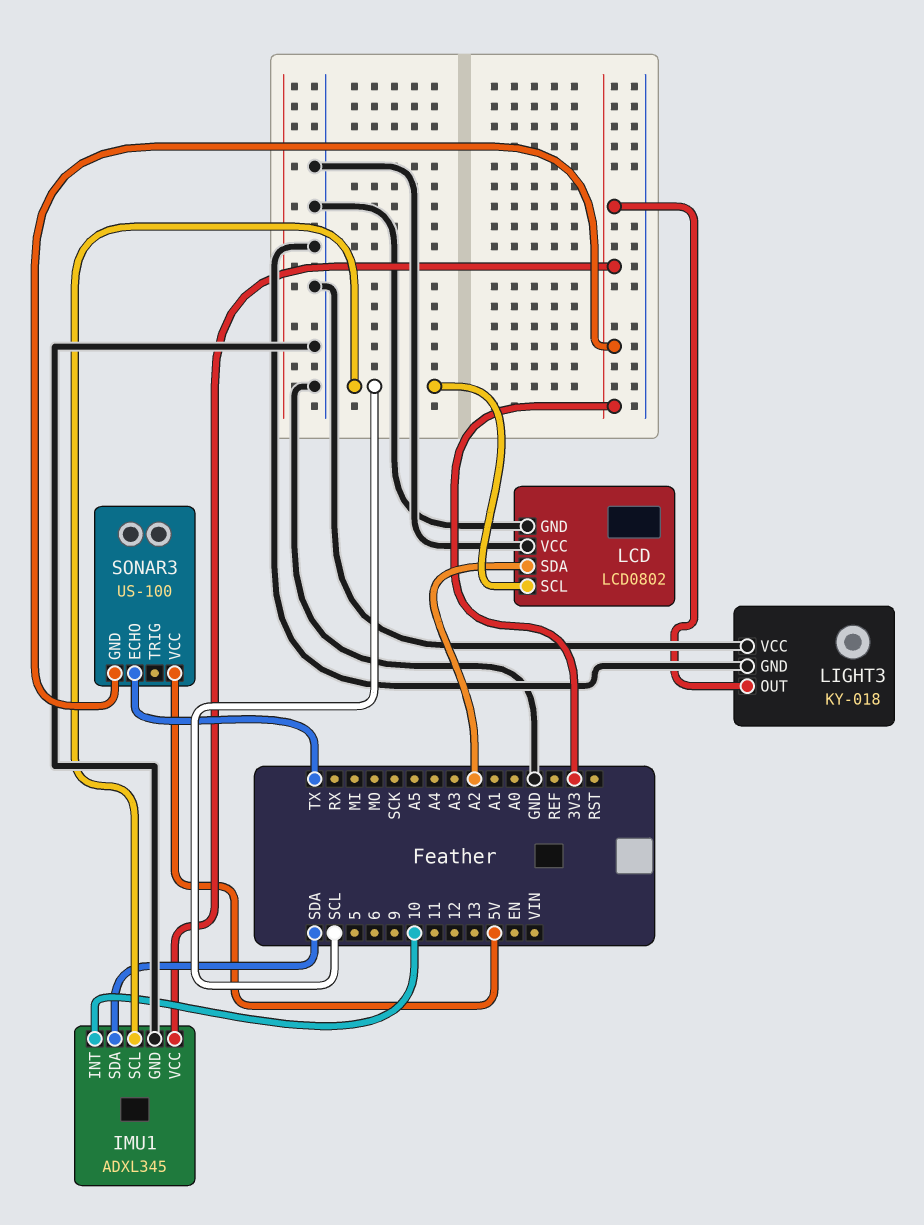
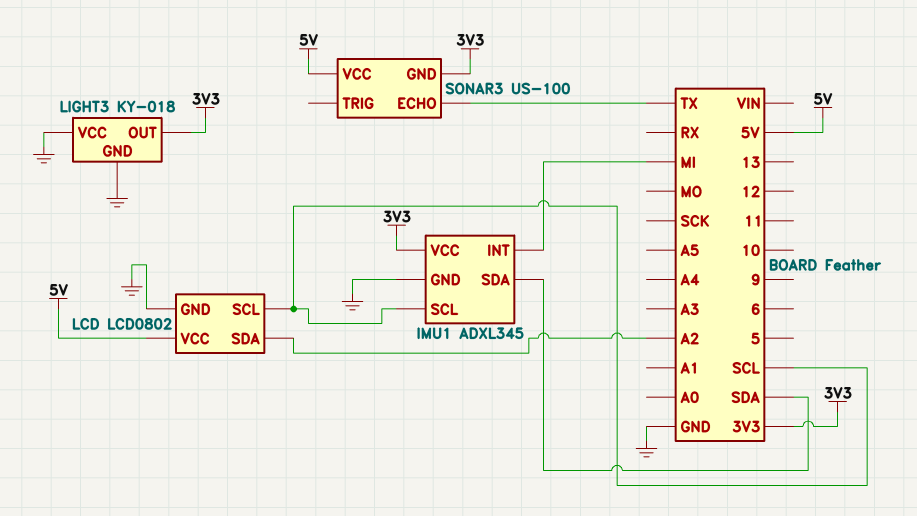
IMU1 pin INT: 10 -> MI
LCD pin VCC: GND -> 5V

